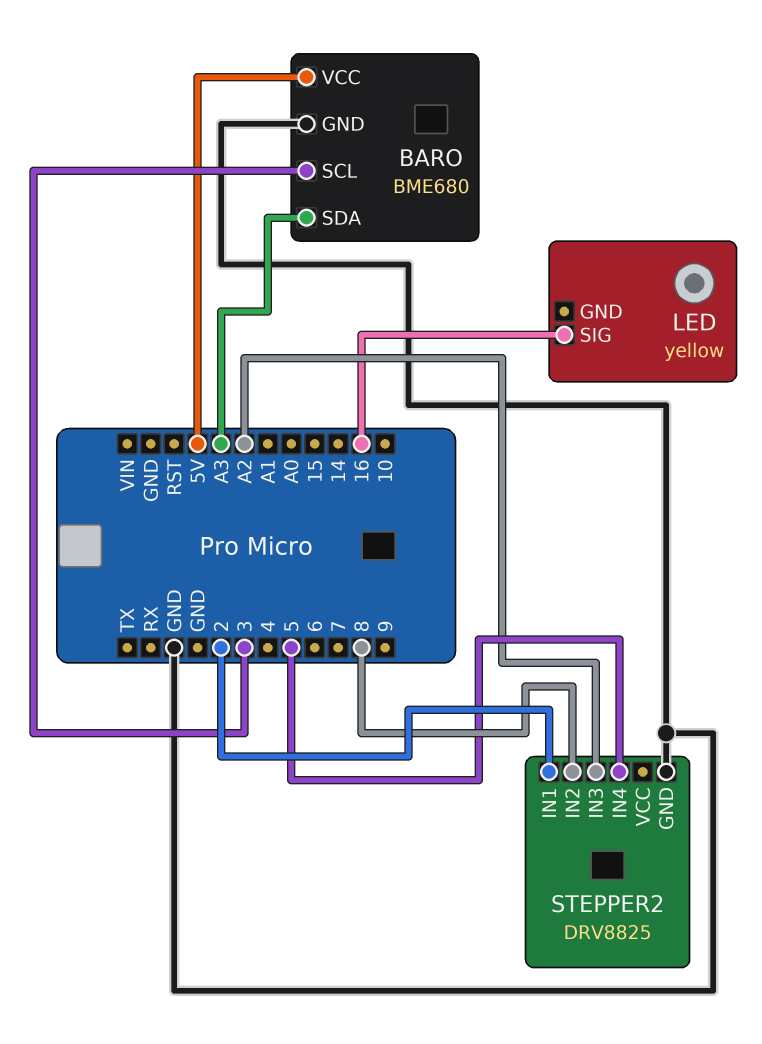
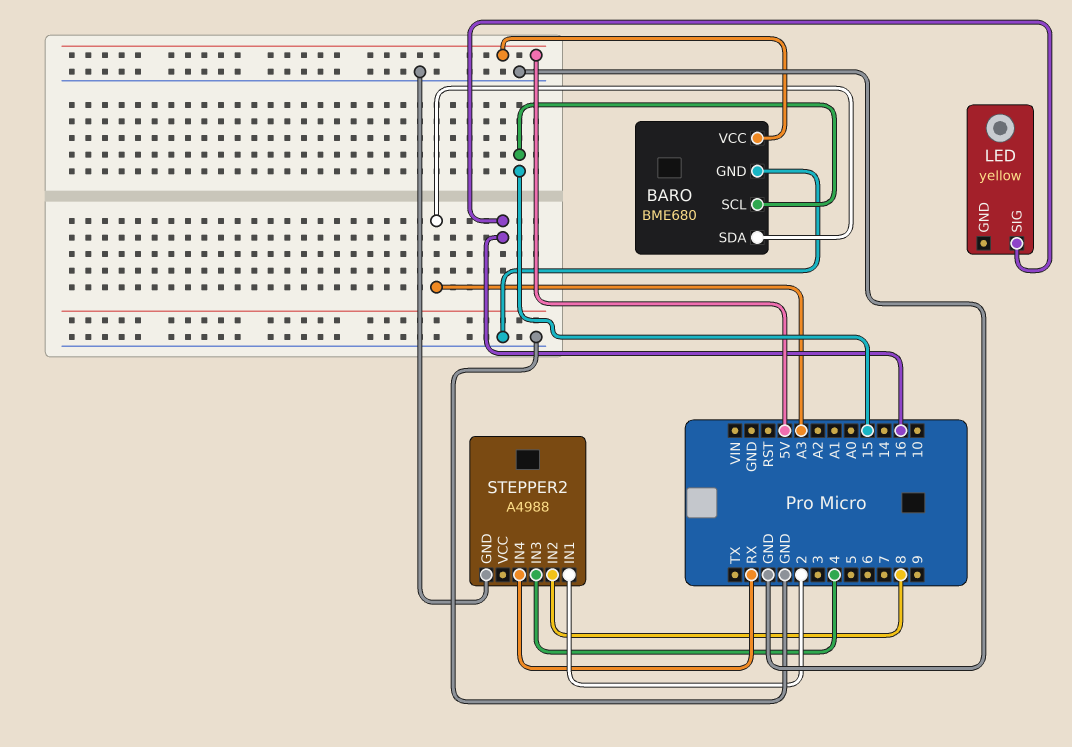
BARO pin SCL: 3 -> 15
STEPPER2: DRV8825 -> A4988
STEPPER2 pin IN3: A2 -> 4
STEPPER2 pin IN4: 5 -> RX

